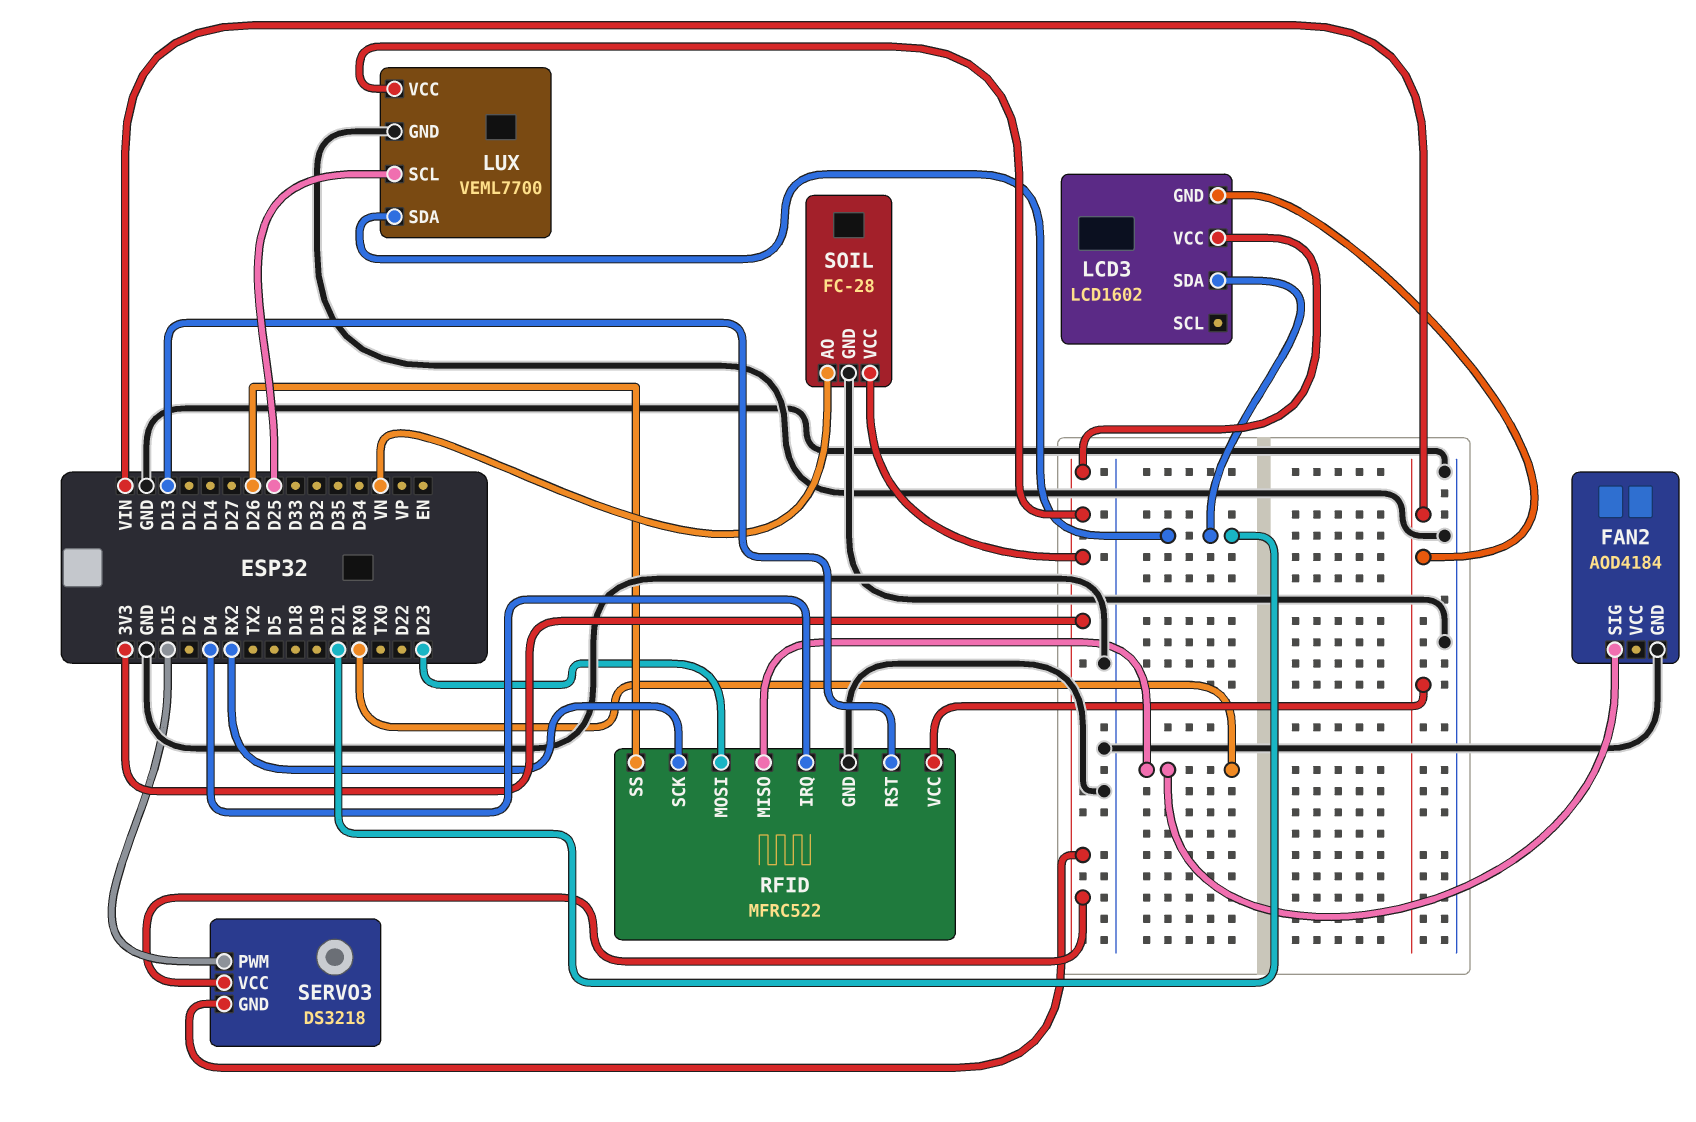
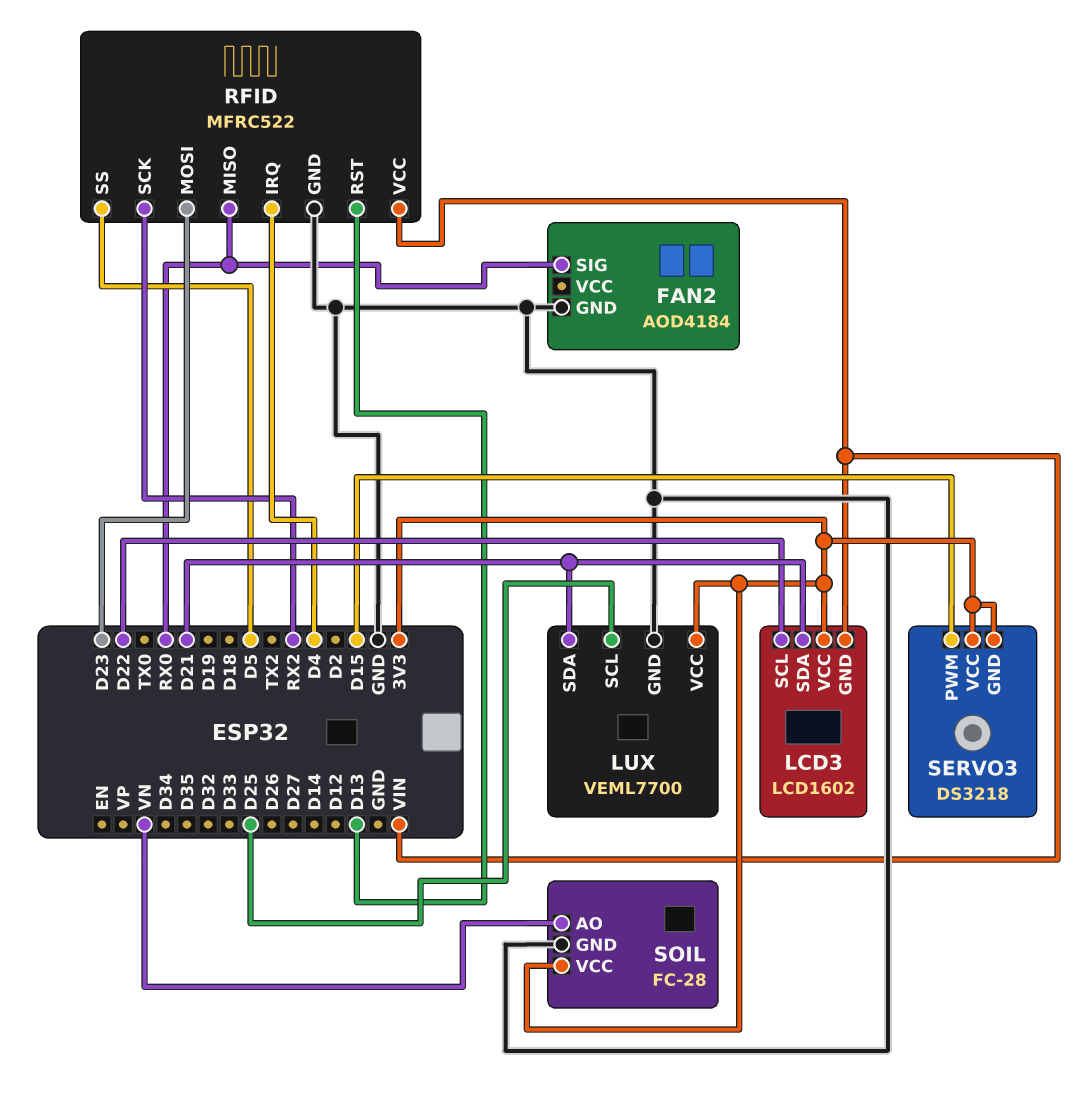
LCD3 pin SCL: none -> D22
RFID pin SS: D26 -> D5

